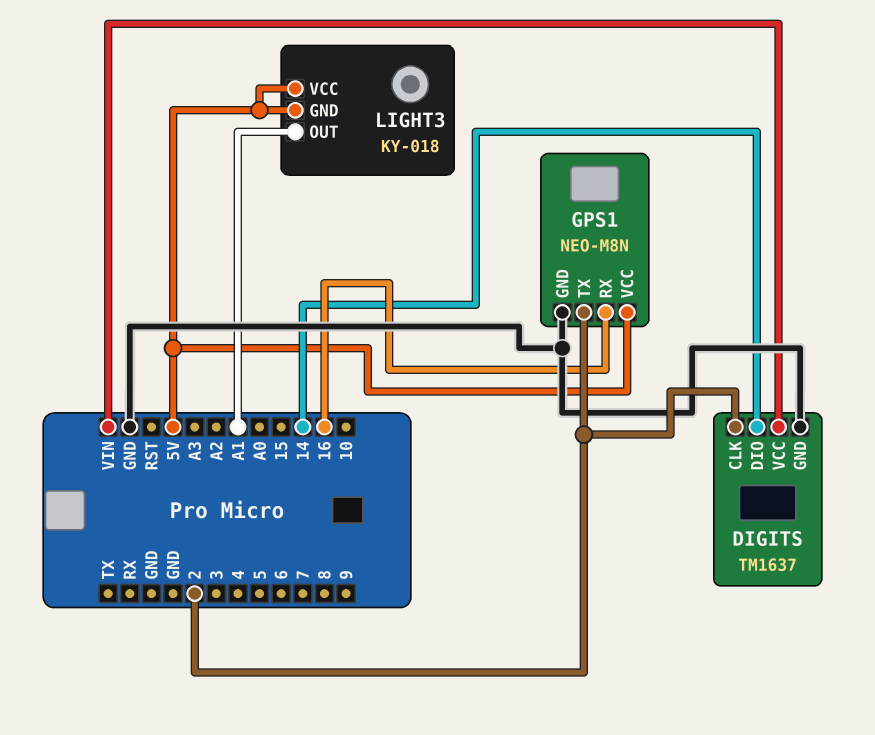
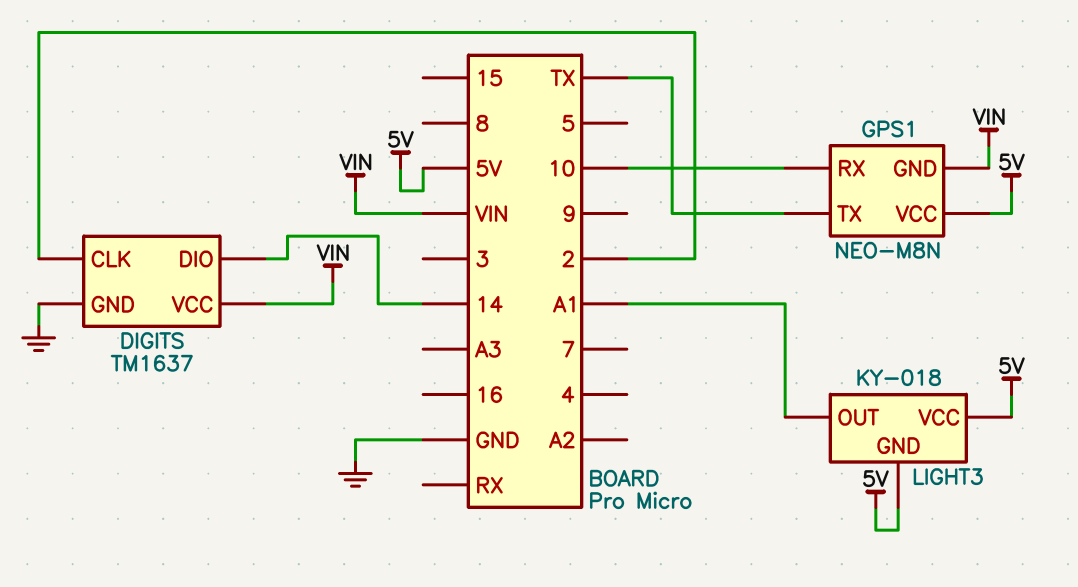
GPS1 pin GND: GND -> VIN
GPS1 pin RX: 16 -> 10
GPS1 pin TX: 2 -> TX

